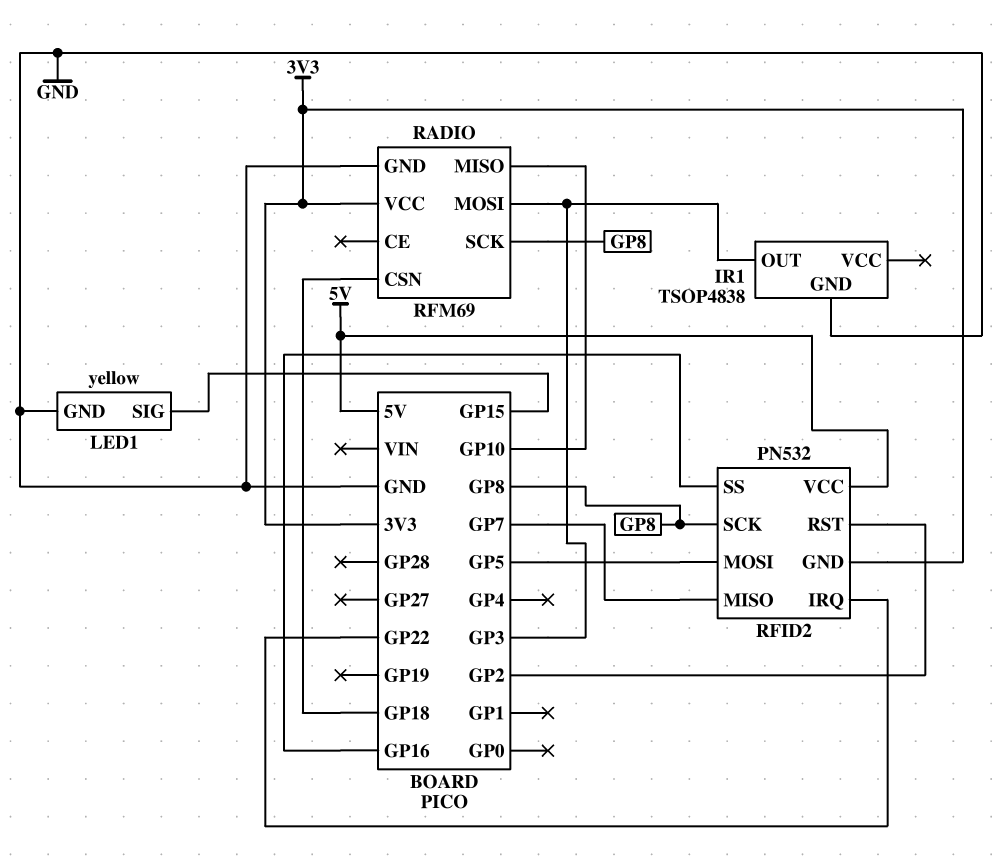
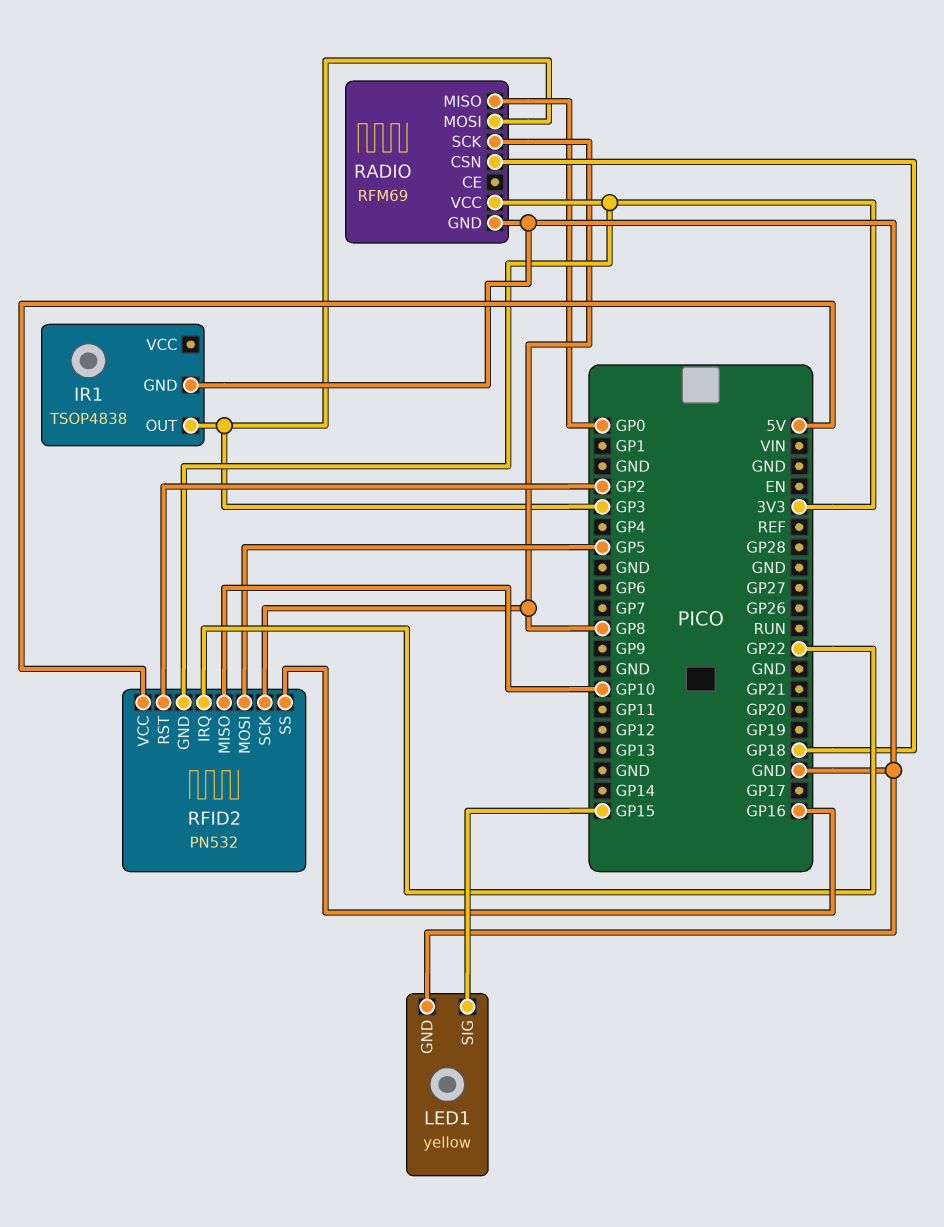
RADIO pin MISO: GP10 -> GP0
RFID2 pin MISO: GP7 -> GP10

